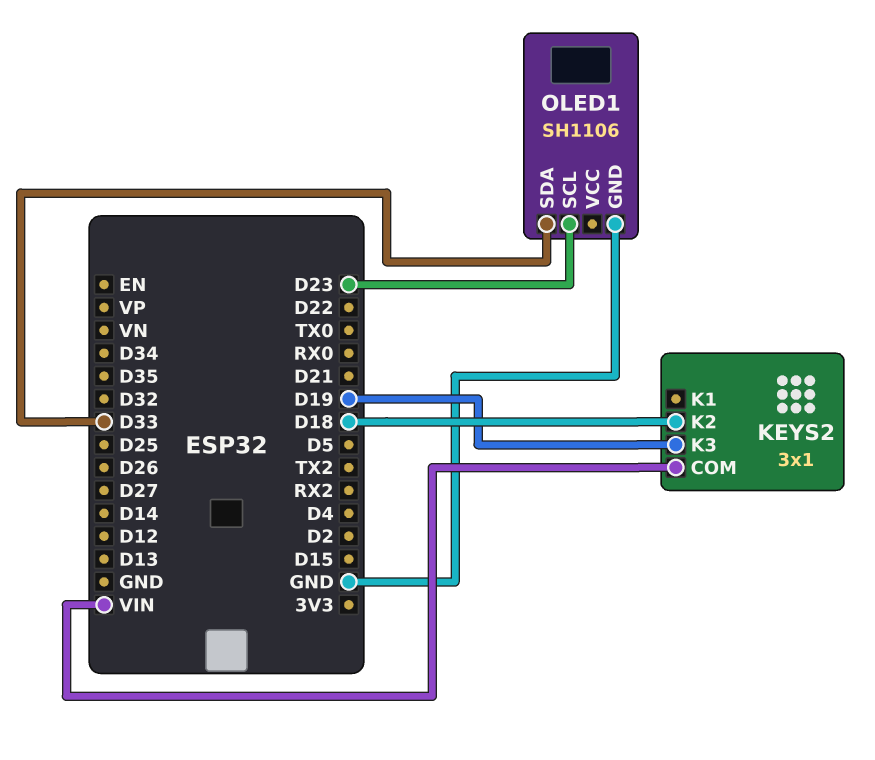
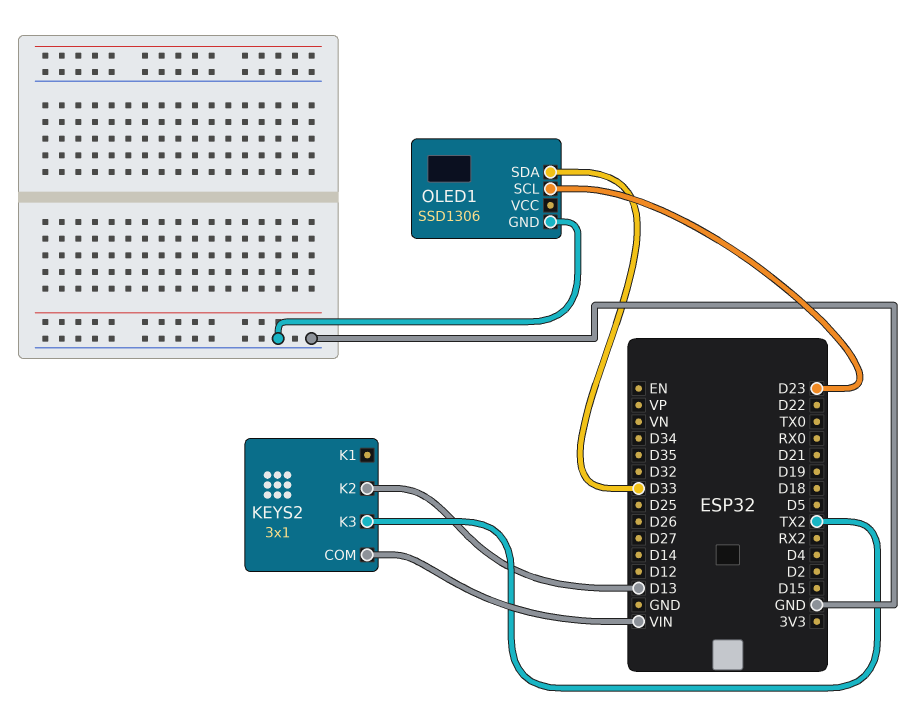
KEYS2 pin K2: D18 -> D13
KEYS2 pin K3: D19 -> TX2
OLED1: SH1106 -> SSD1306

